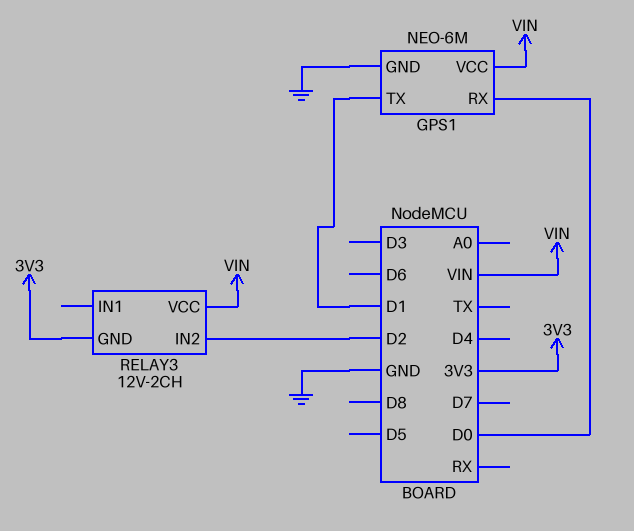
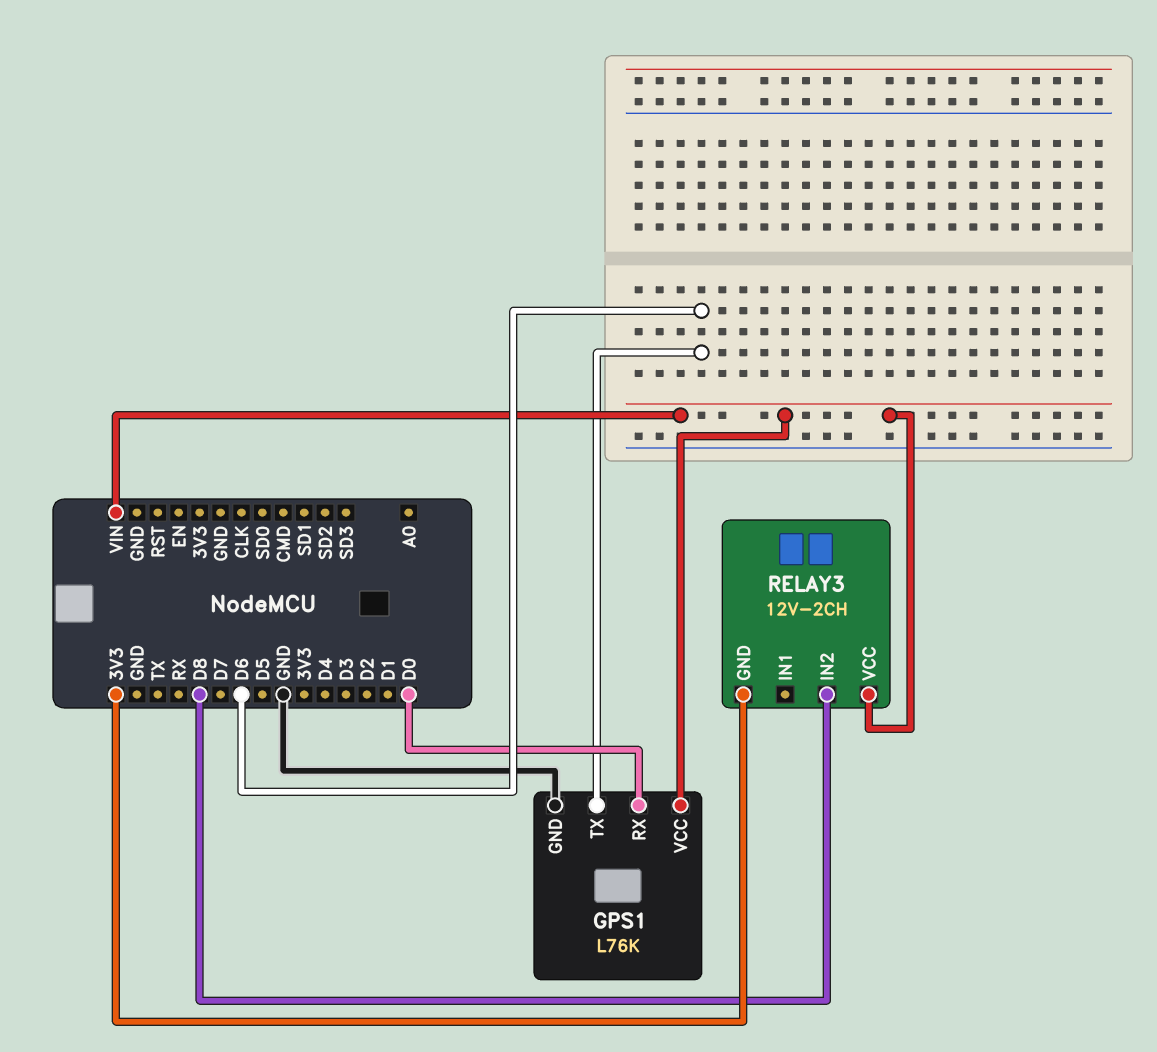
GPS1: NEO-6M -> L76K
GPS1 pin TX: D1 -> D6
RELAY3 pin IN2: D2 -> D8

